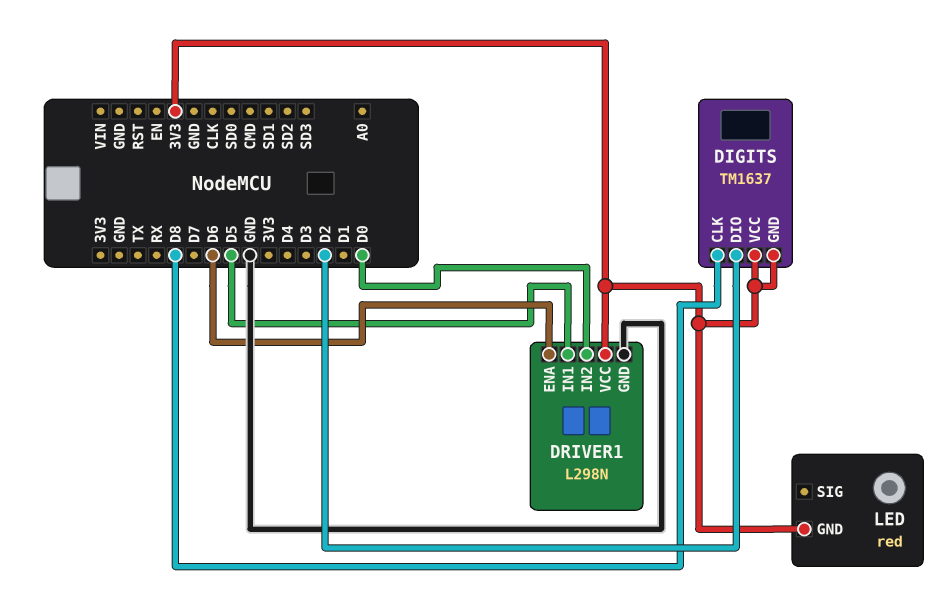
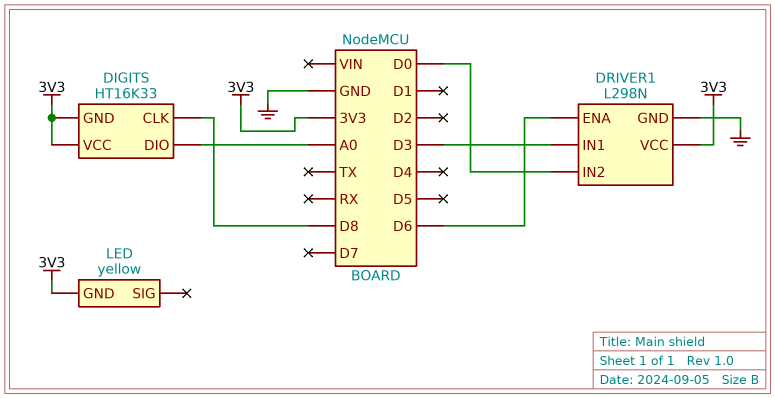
DIGITS: TM1637 -> HT16K33
DIGITS pin DIO: D2 -> A0
DRIVER1 pin IN1: D5 -> D3
LED: red -> yellow

